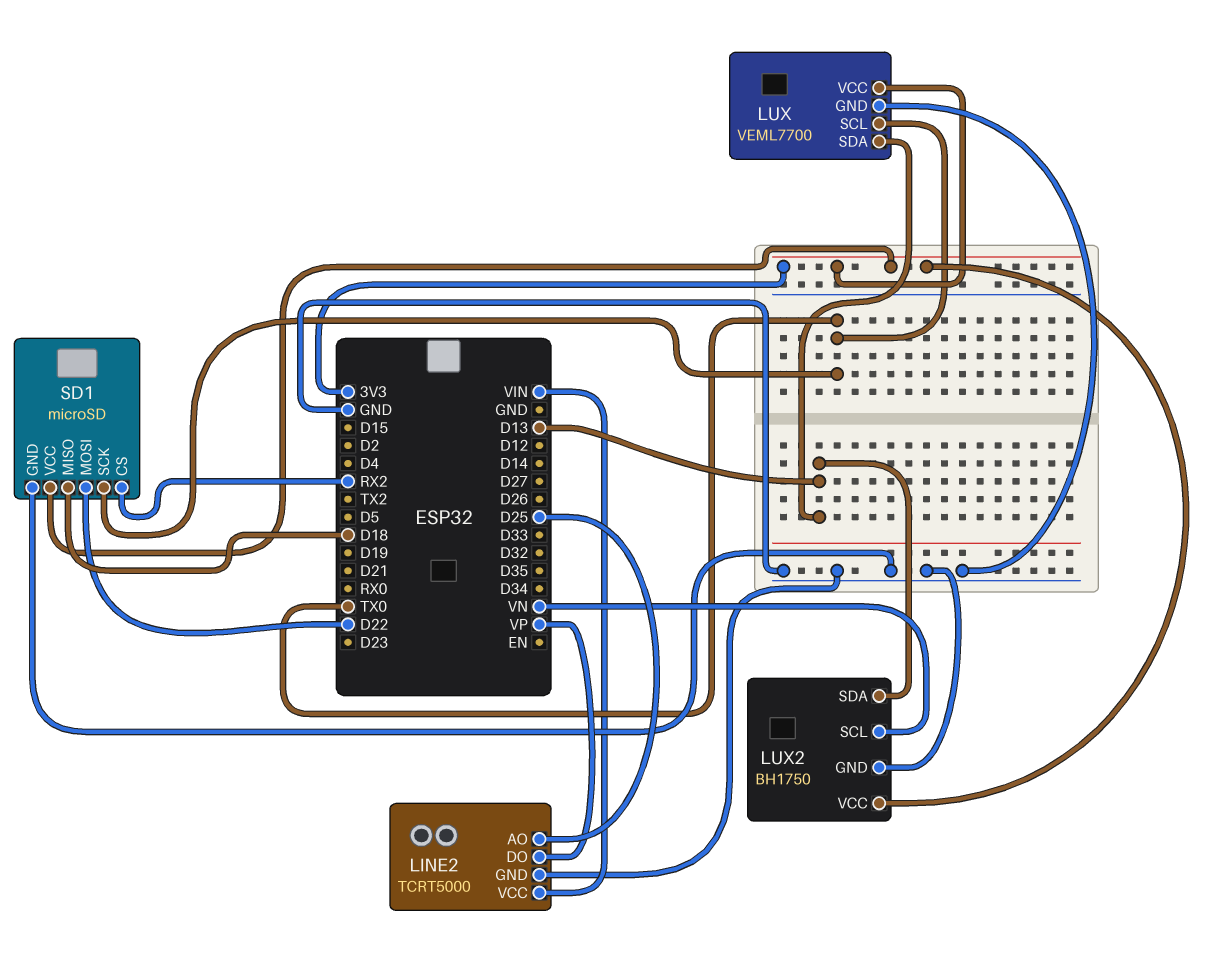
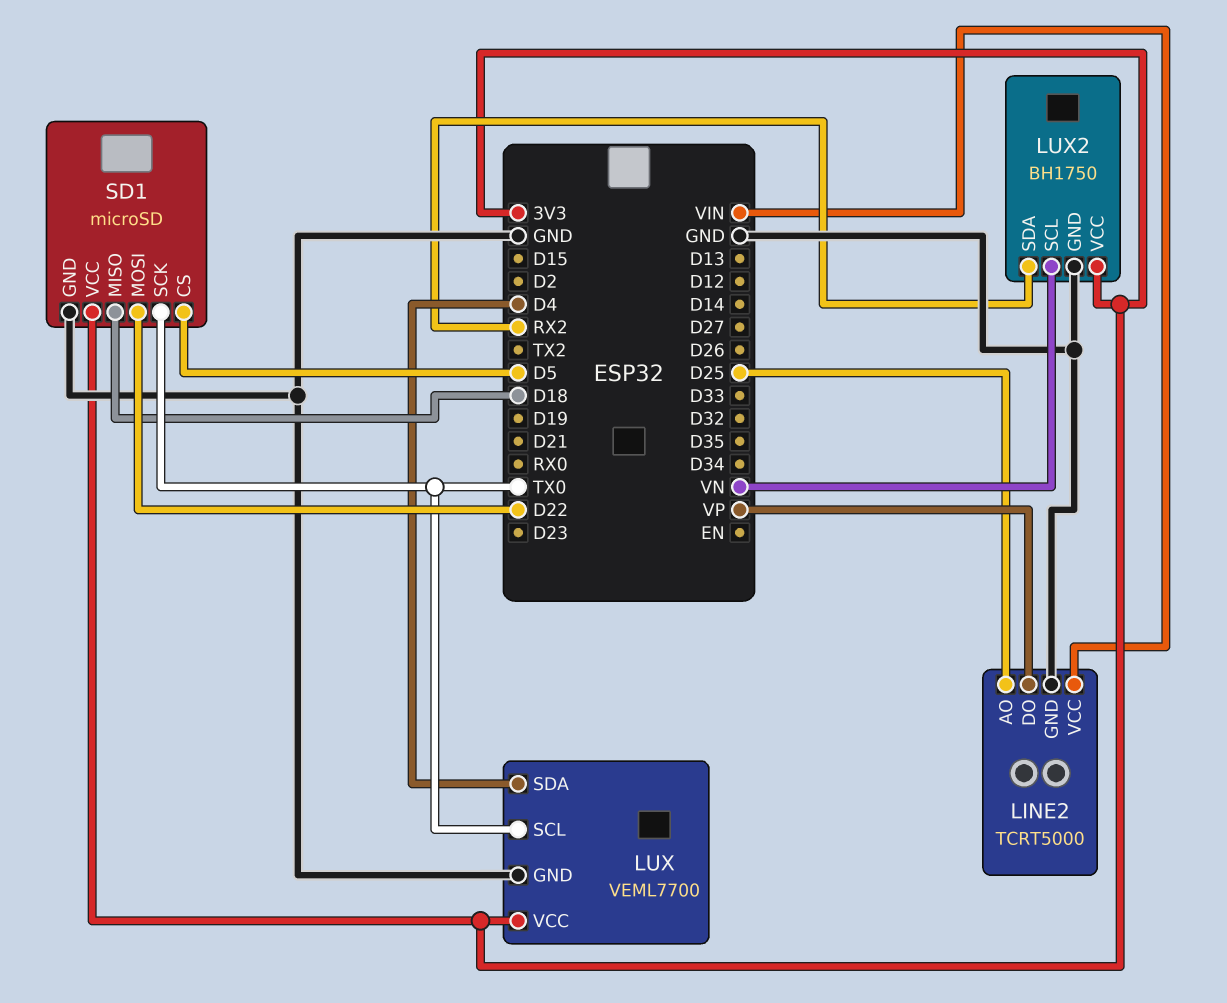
LUX pin SDA: D13 -> D4
LUX2 pin SDA: D13 -> RX2
SD1 pin CS: RX2 -> D5

